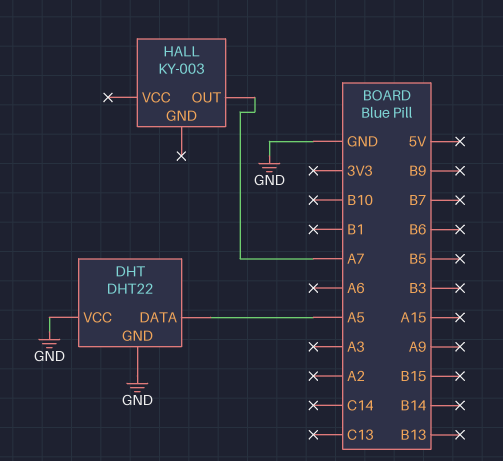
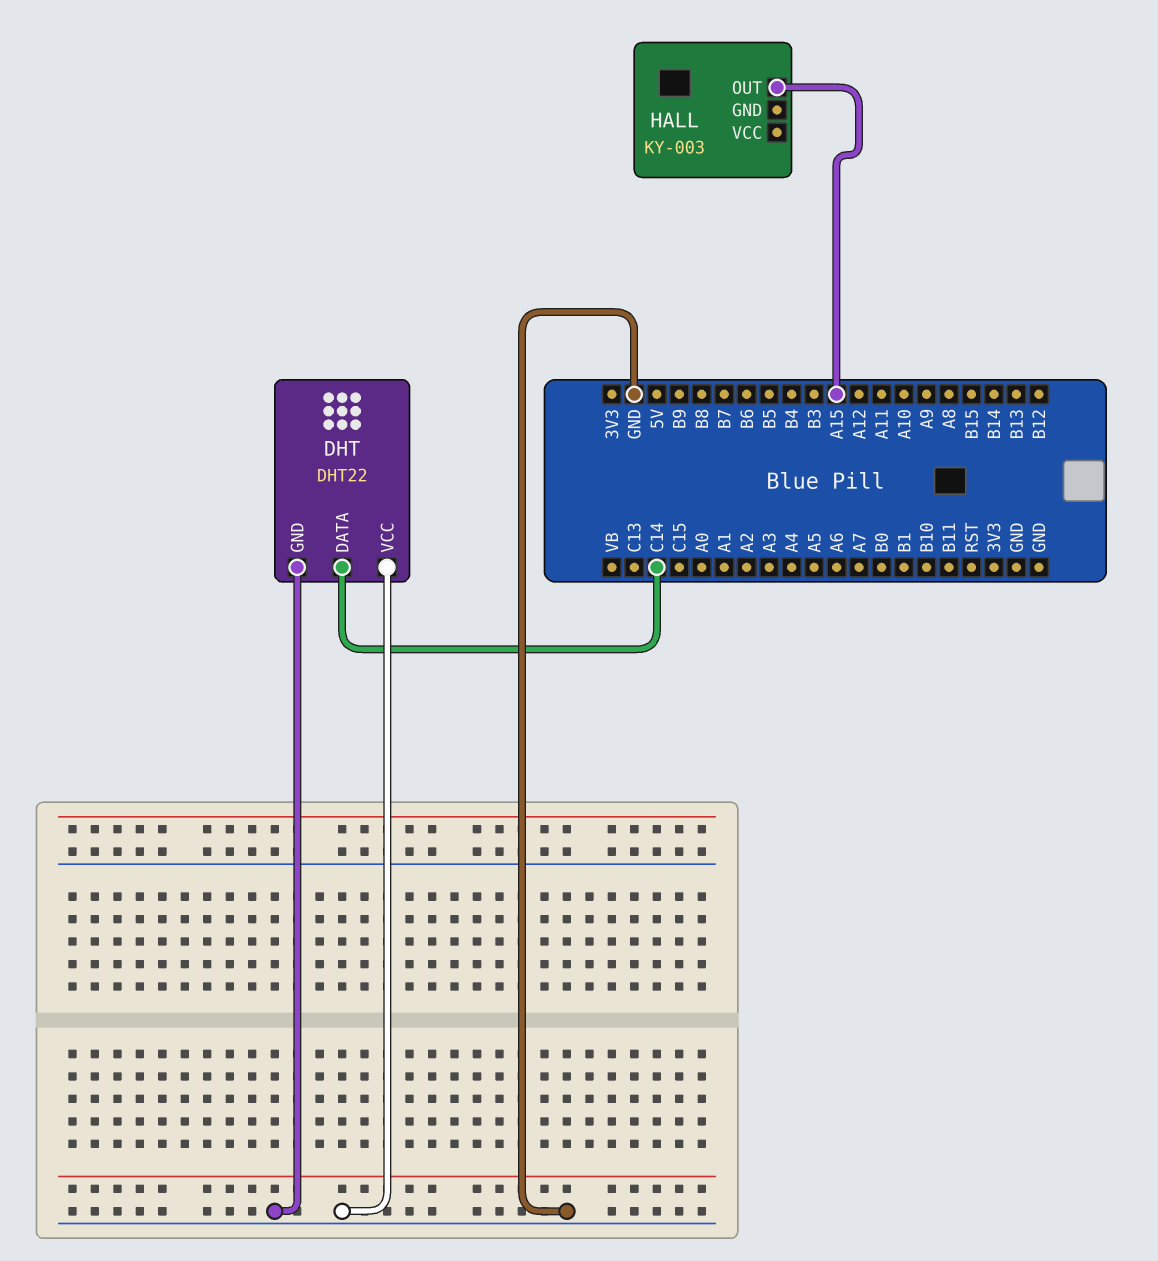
DHT pin DATA: A5 -> C14
HALL pin OUT: A7 -> A15

